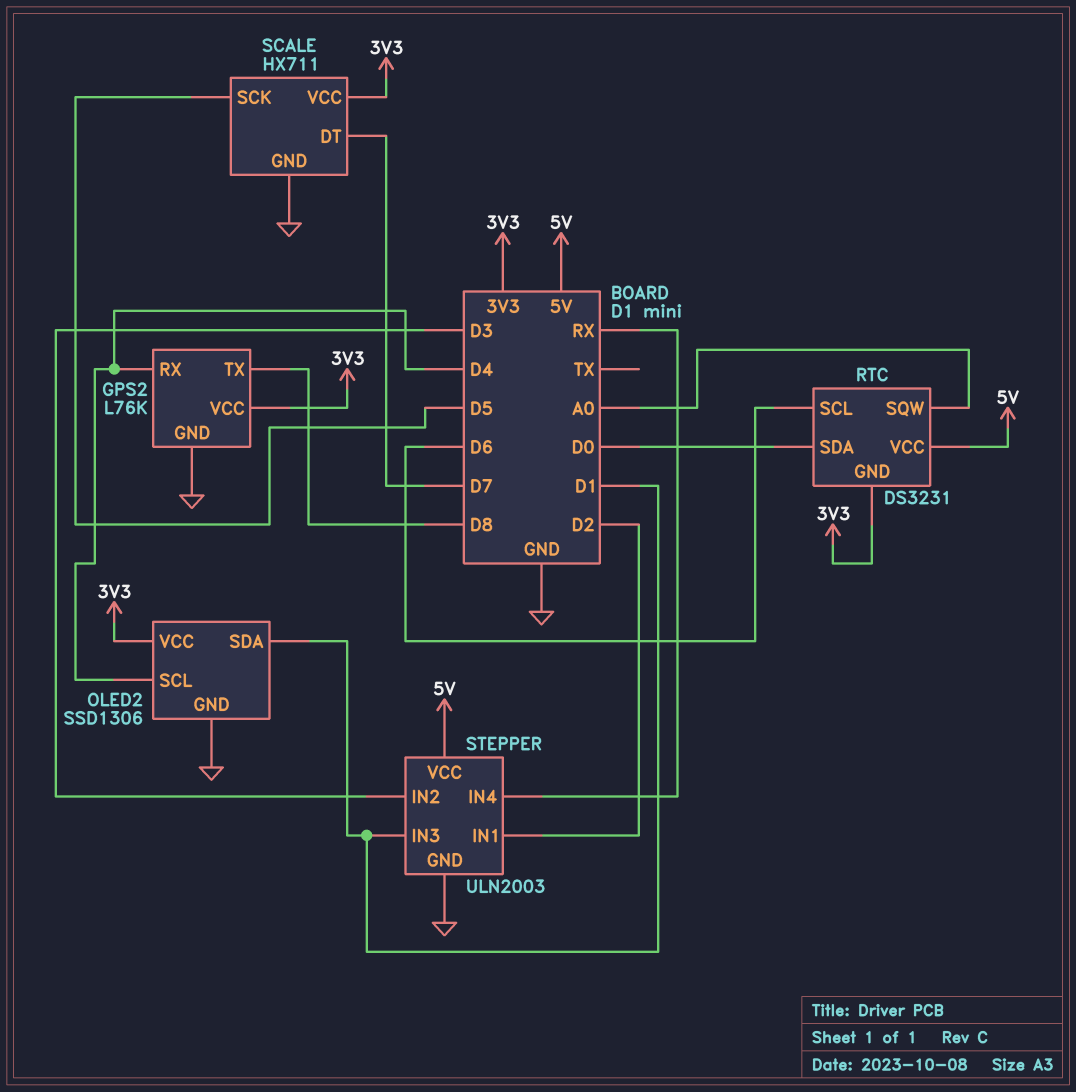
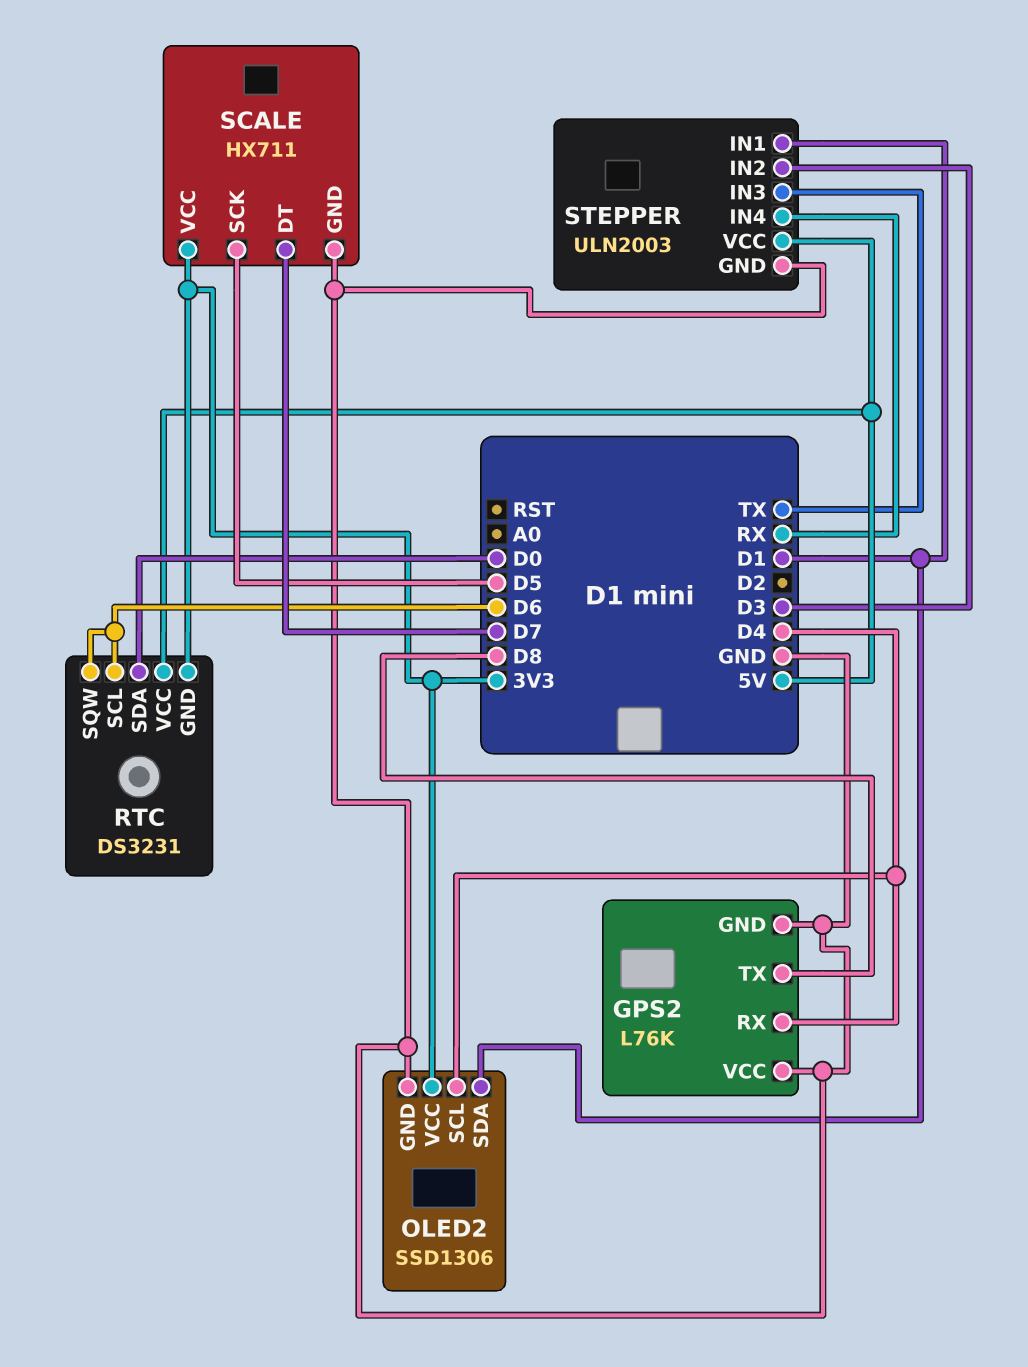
GPS2 pin VCC: 3V3 -> GND
RTC pin SQW: A0 -> D6
STEPPER pin IN1: D2 -> D1
STEPPER pin IN3: D1 -> TX

